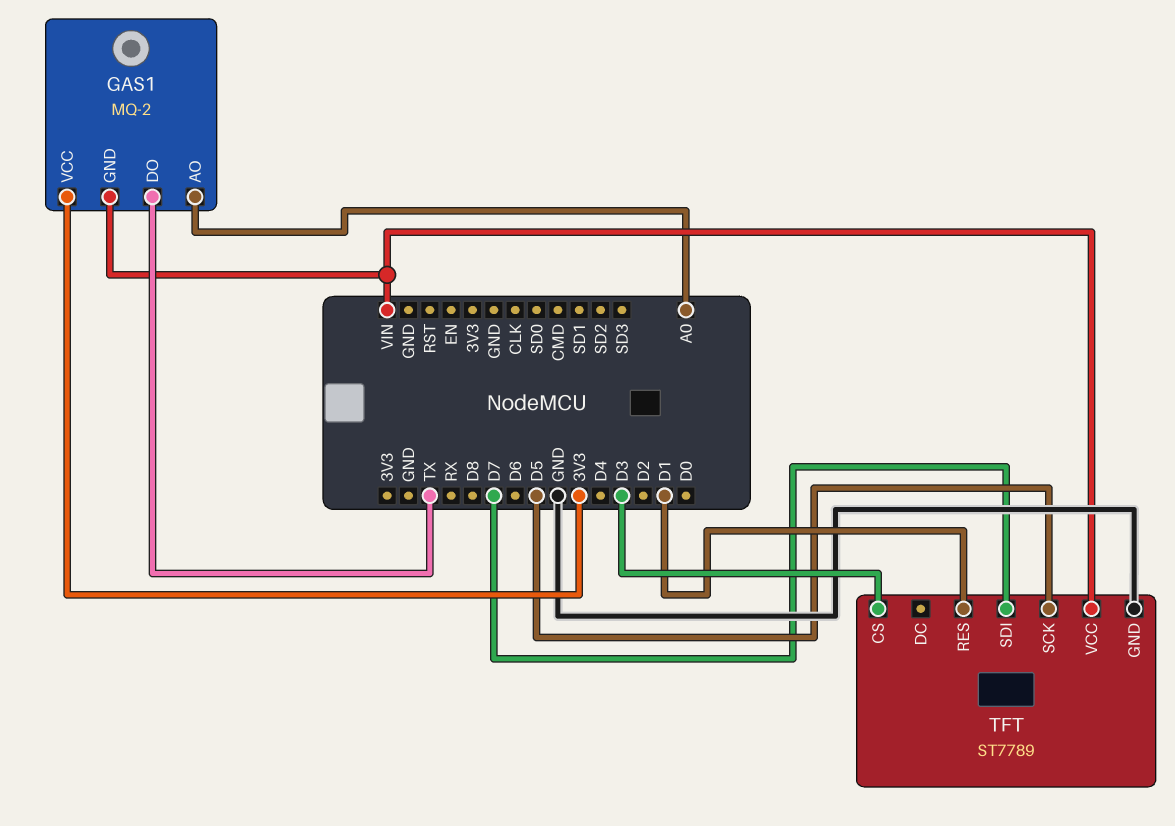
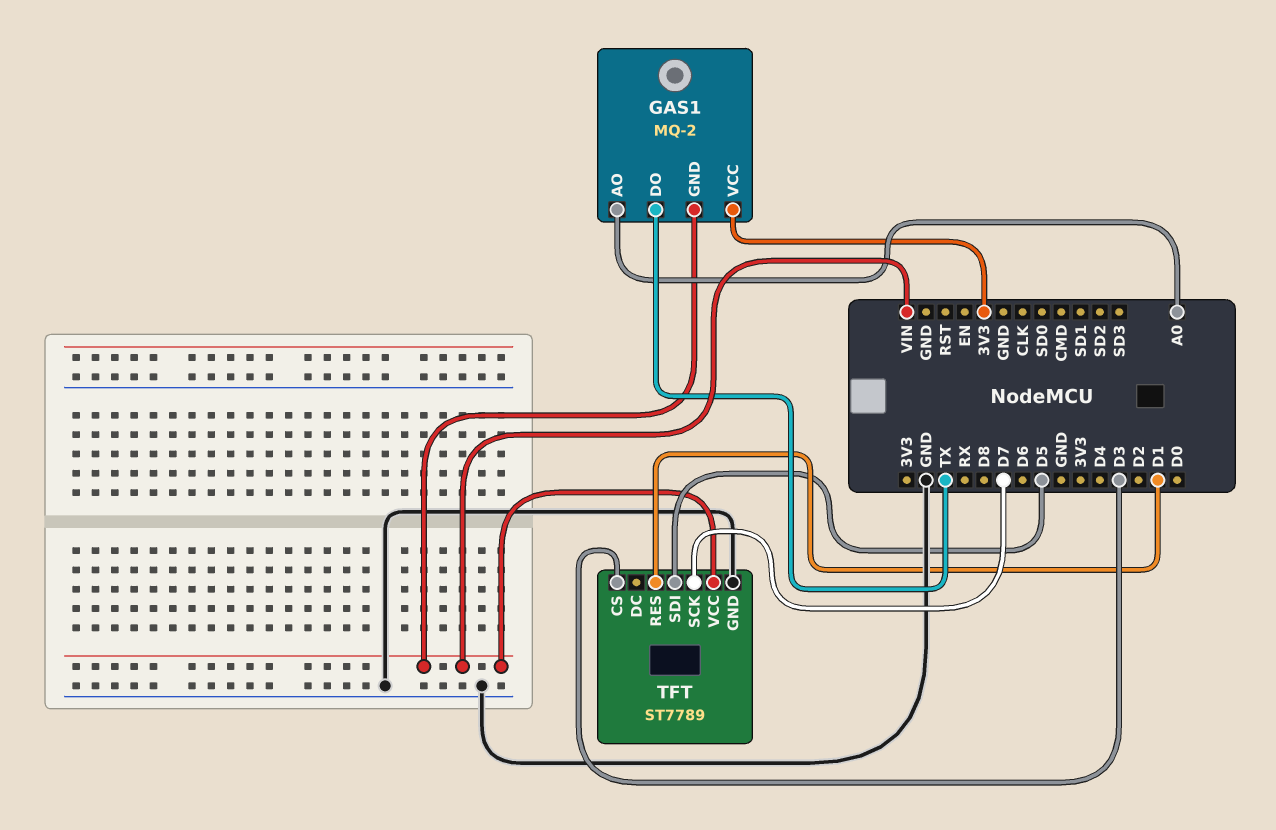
TFT pin SCK: D5 -> D7
TFT pin SDI: D7 -> D5

